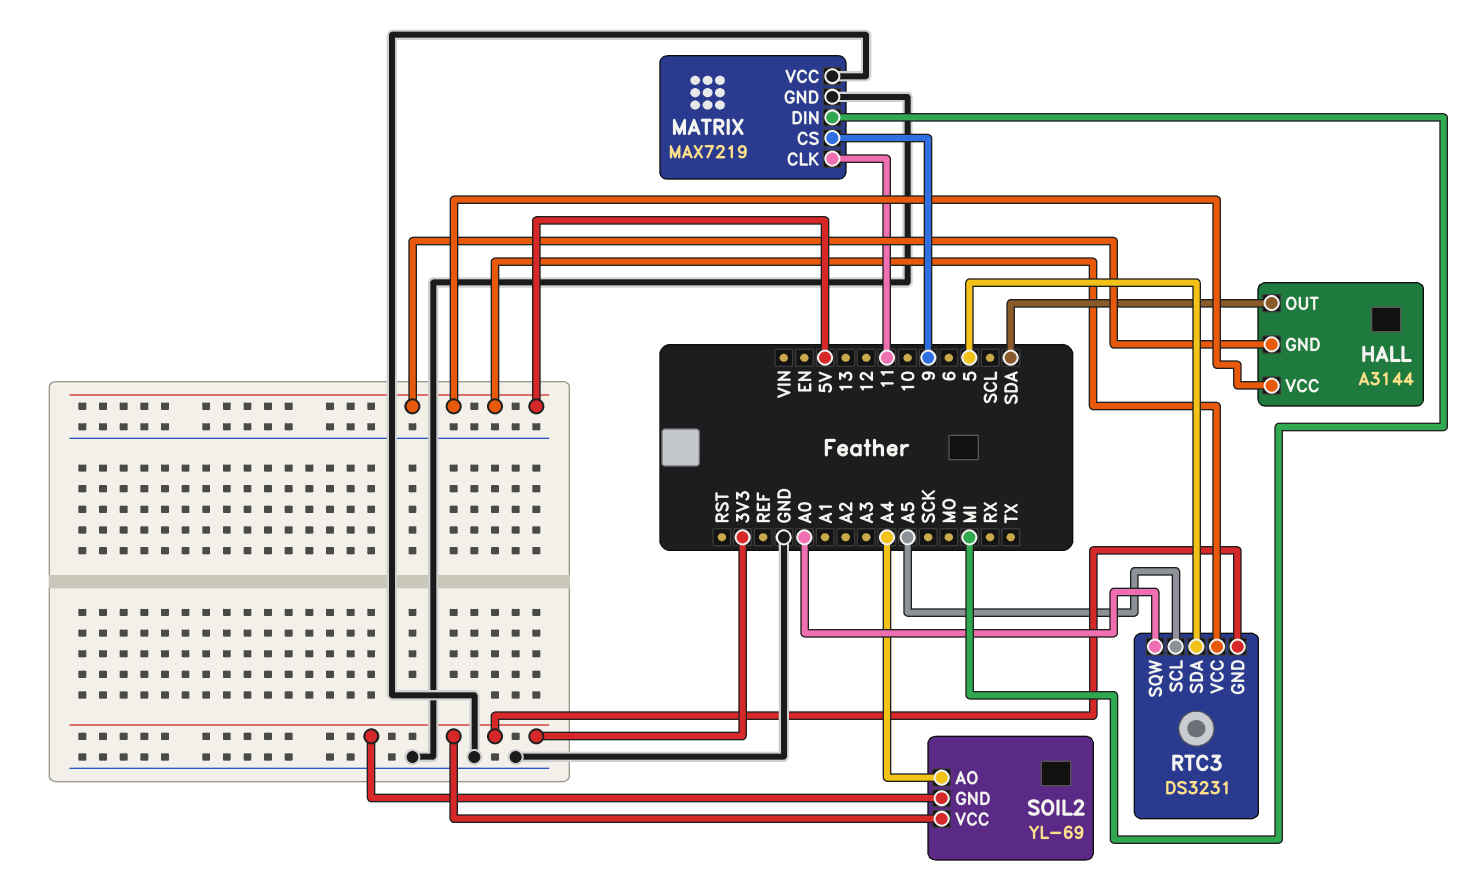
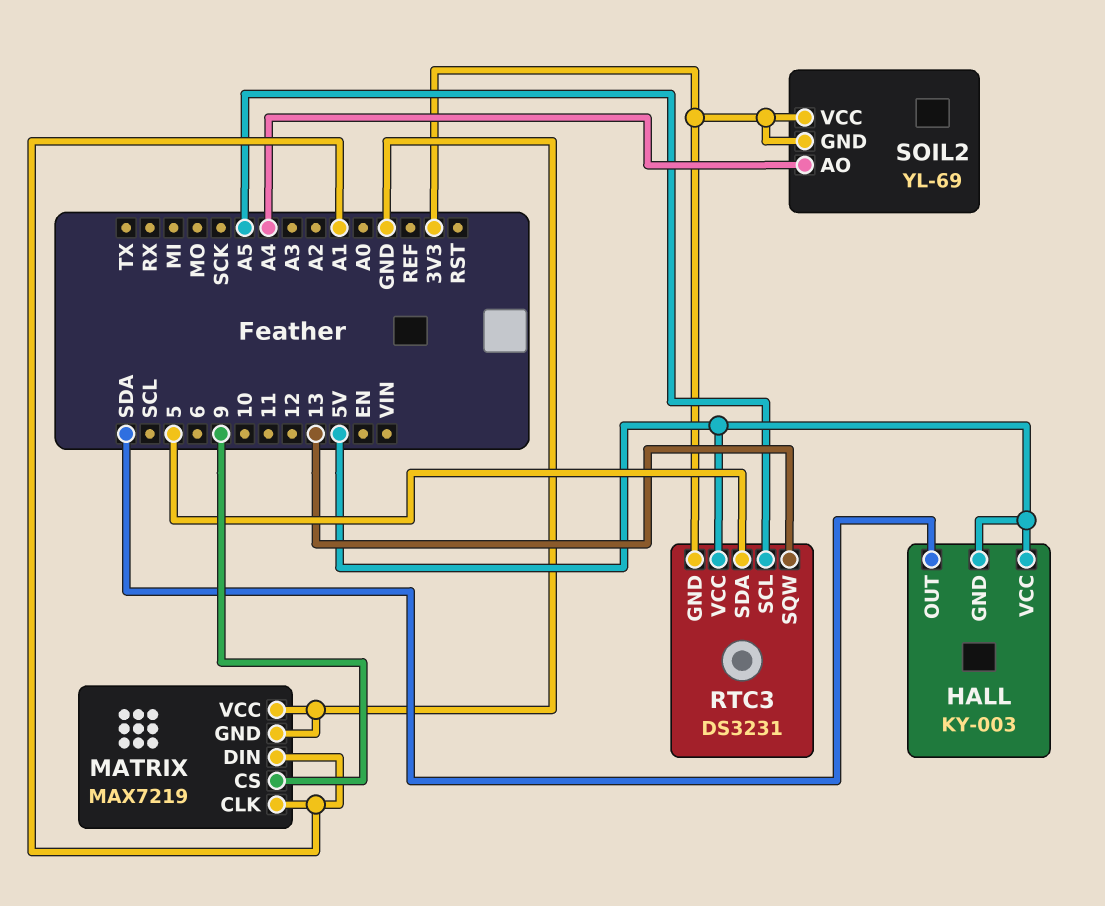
HALL: A3144 -> KY-003
MATRIX pin CLK: 11 -> A1
MATRIX pin DIN: MI -> A1
RTC3 pin SQW: A0 -> 13

